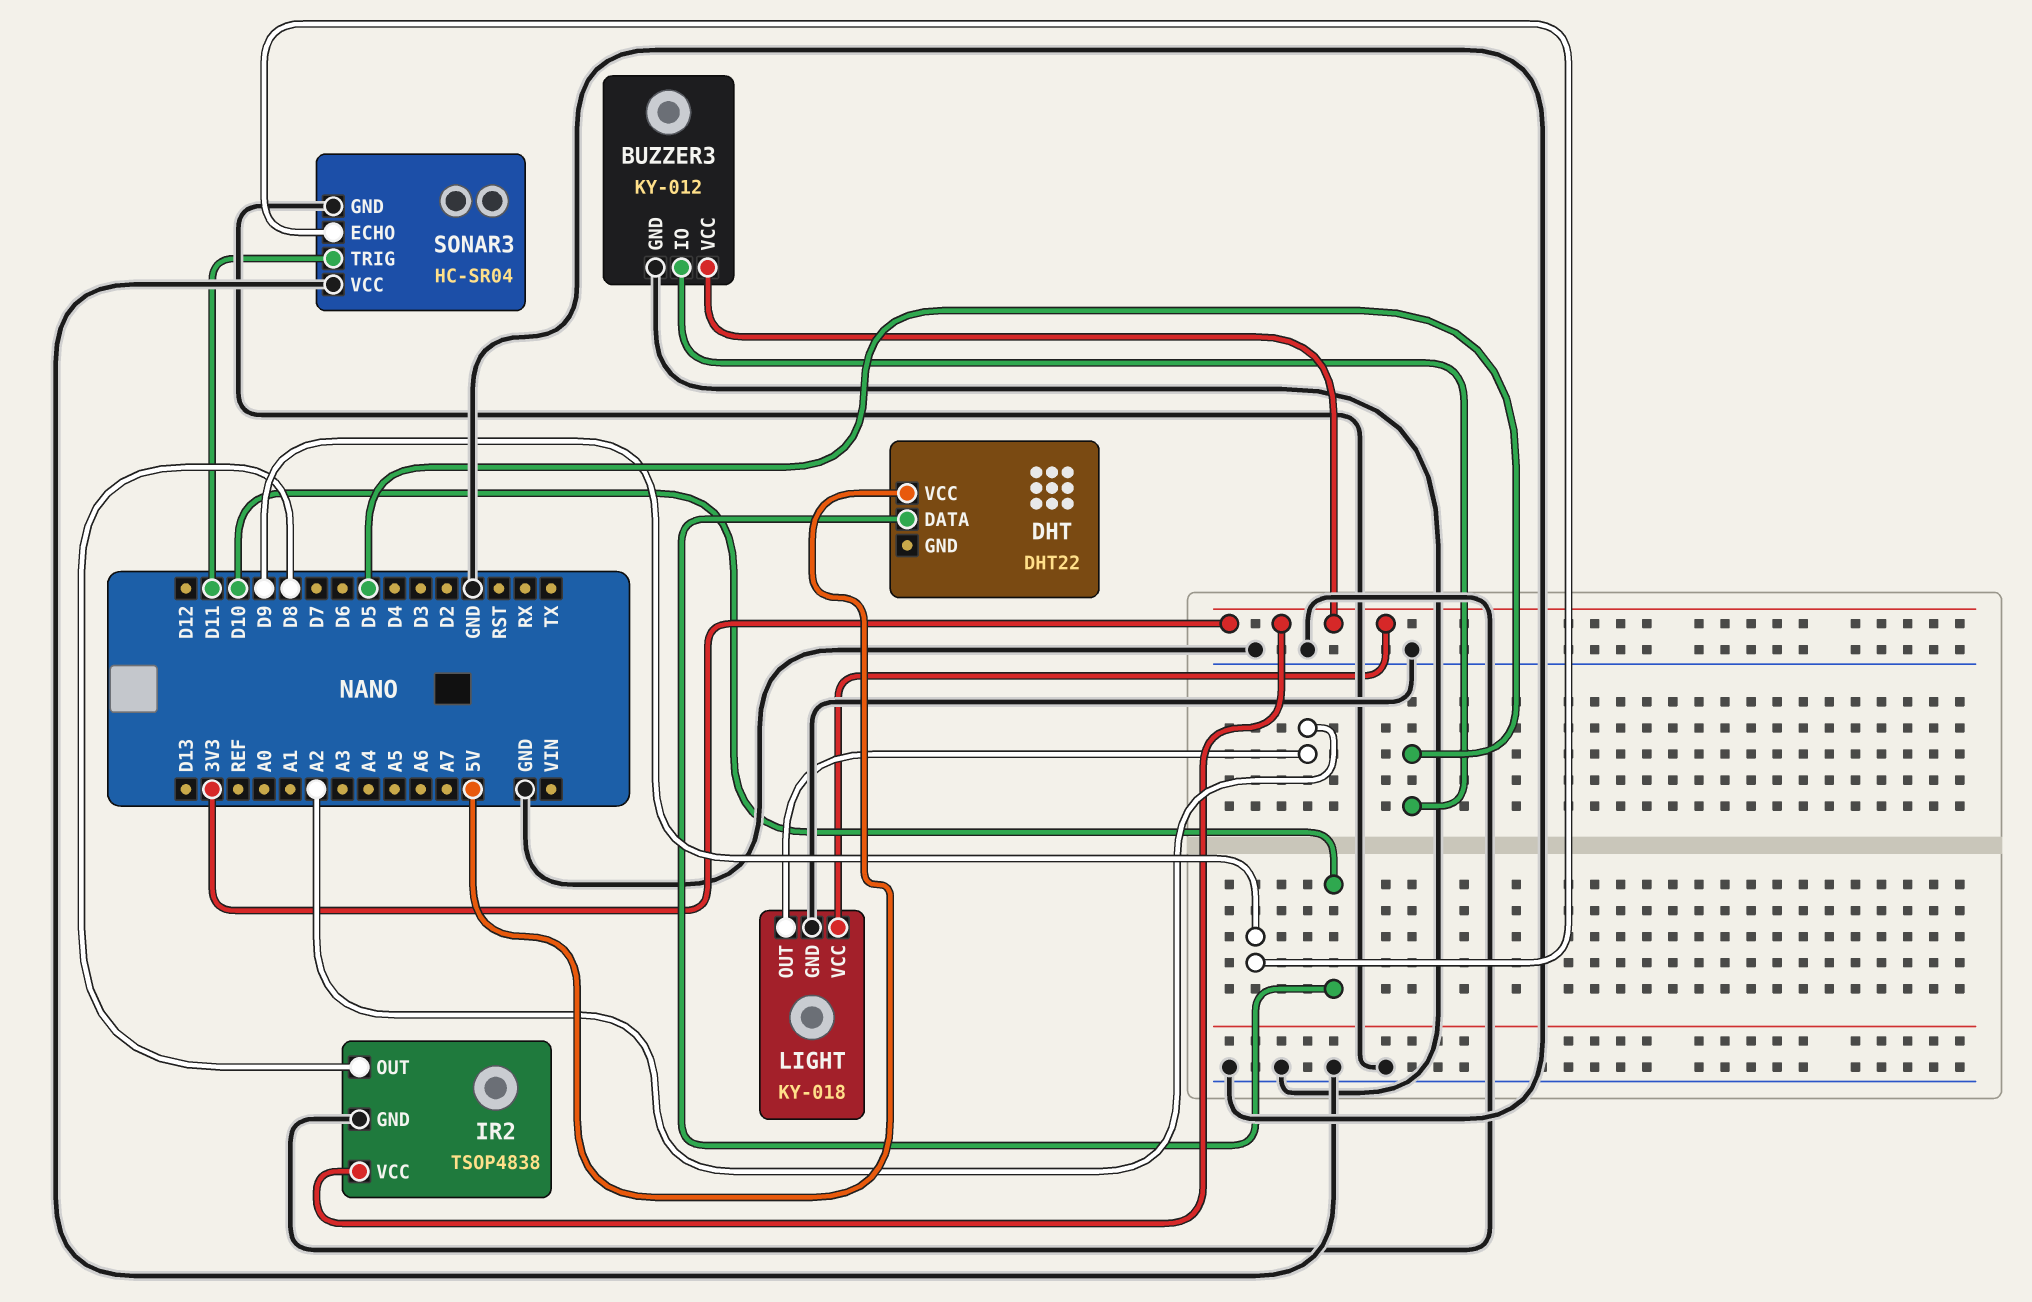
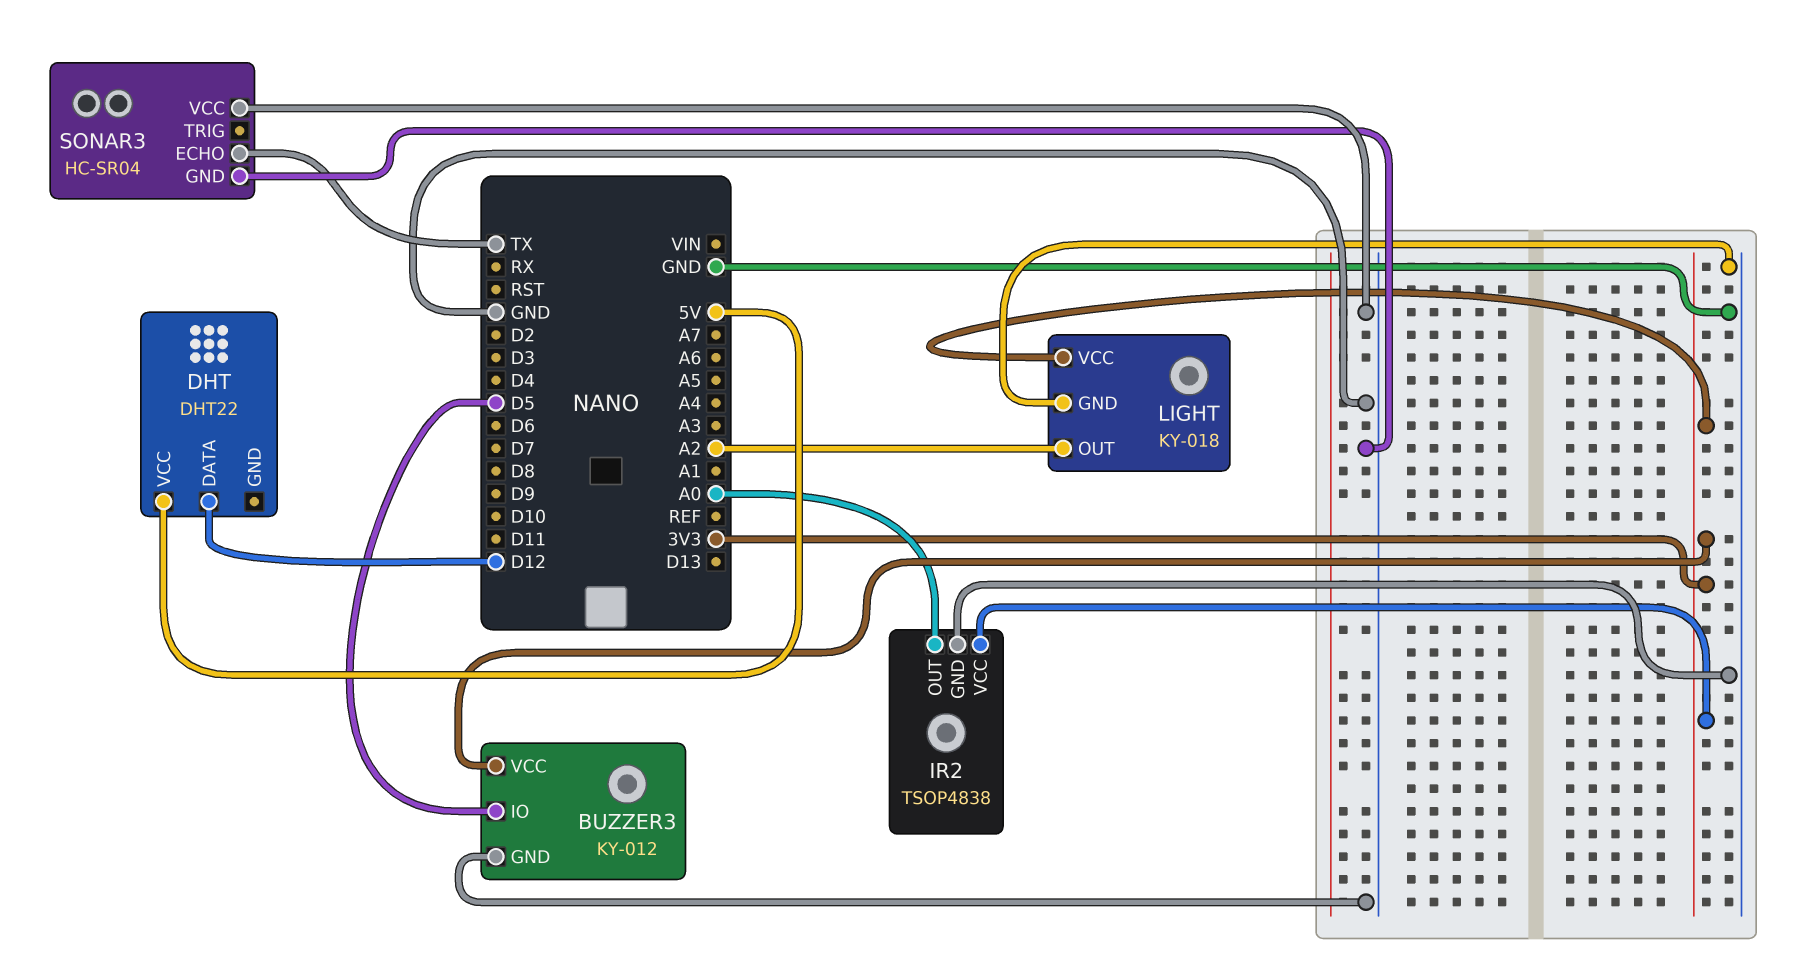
DHT pin DATA: D10 -> D12
IR2 pin OUT: D8 -> A0
SONAR3 pin ECHO: D9 -> TX
SONAR3 pin TRIG: D11 -> none

